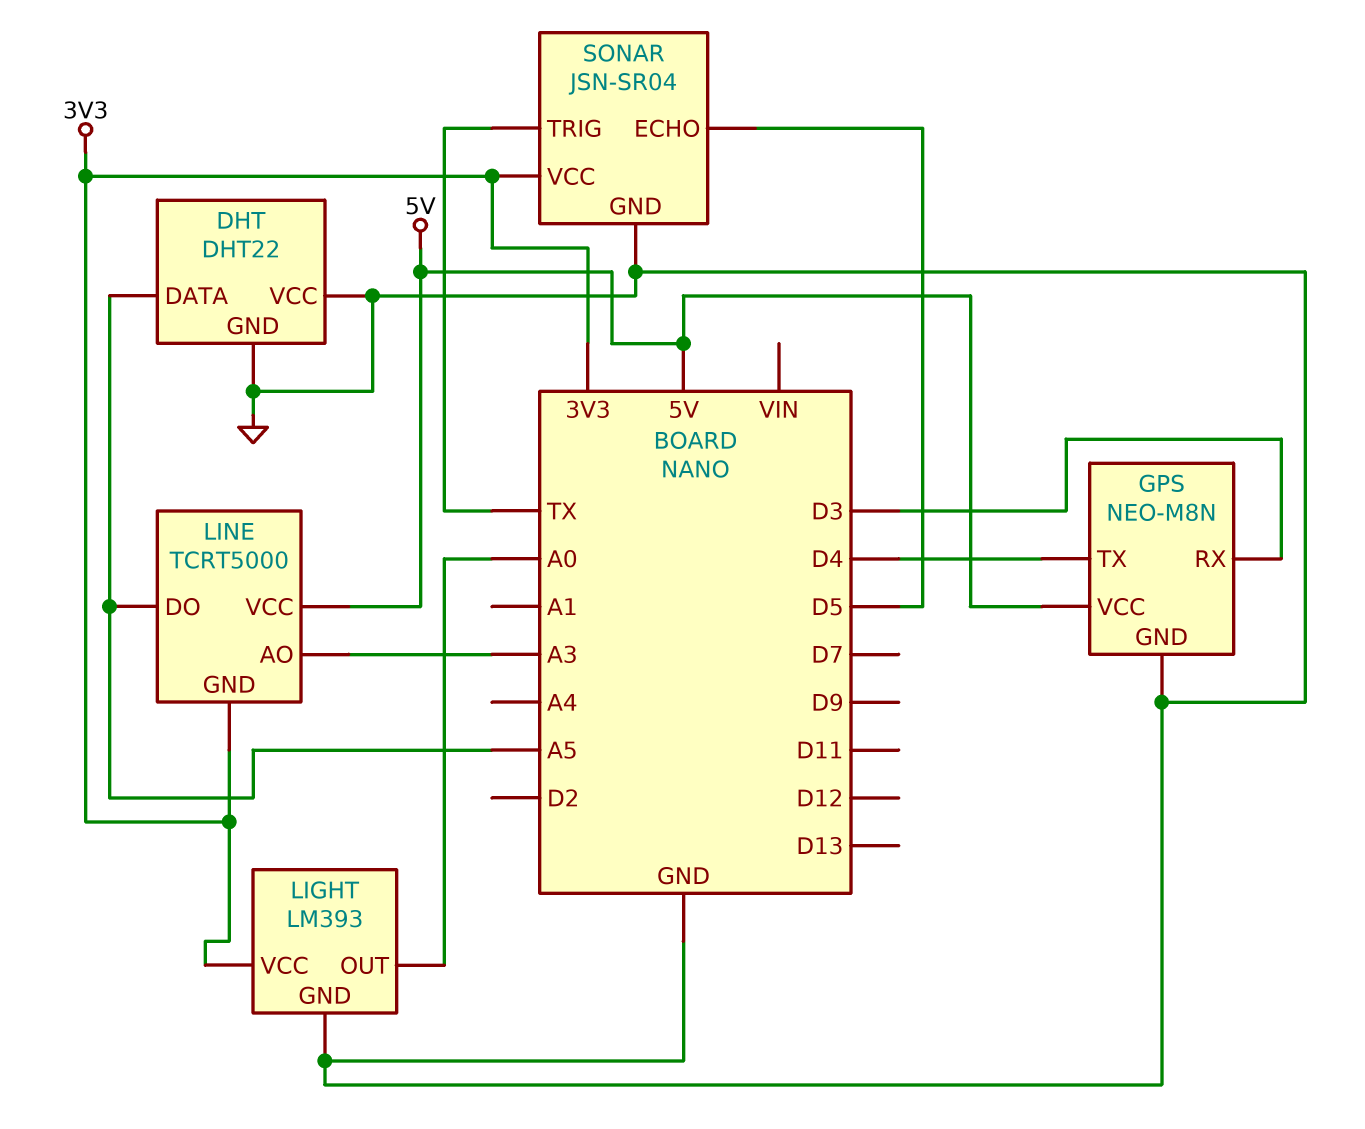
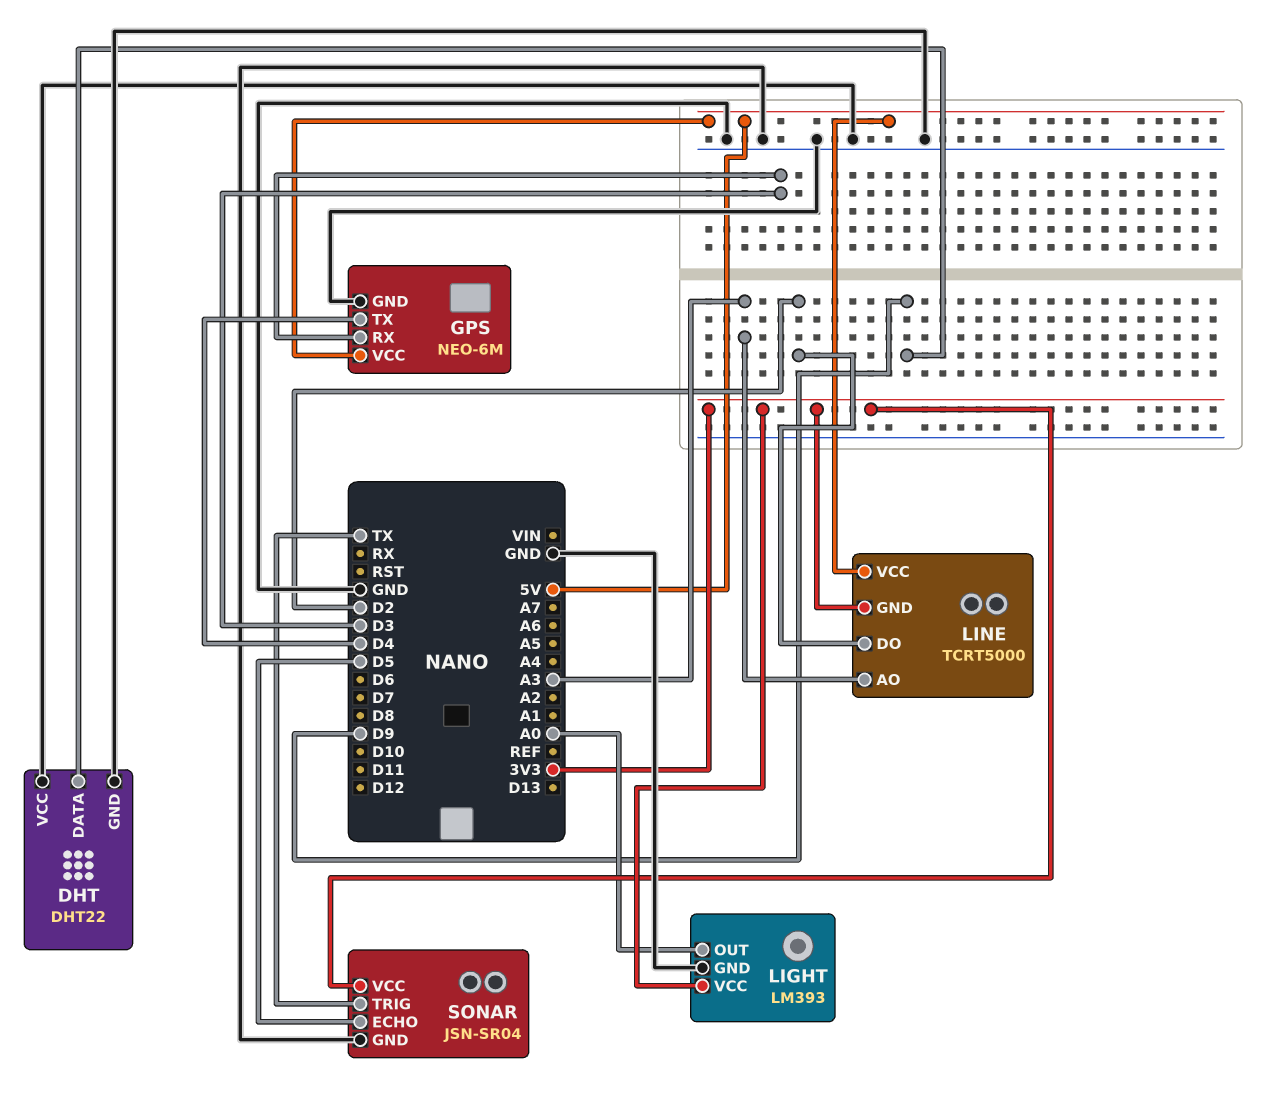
DHT pin DATA: A5 -> D9
GPS: NEO-M8N -> NEO-6M
LINE pin DO: A5 -> D2

